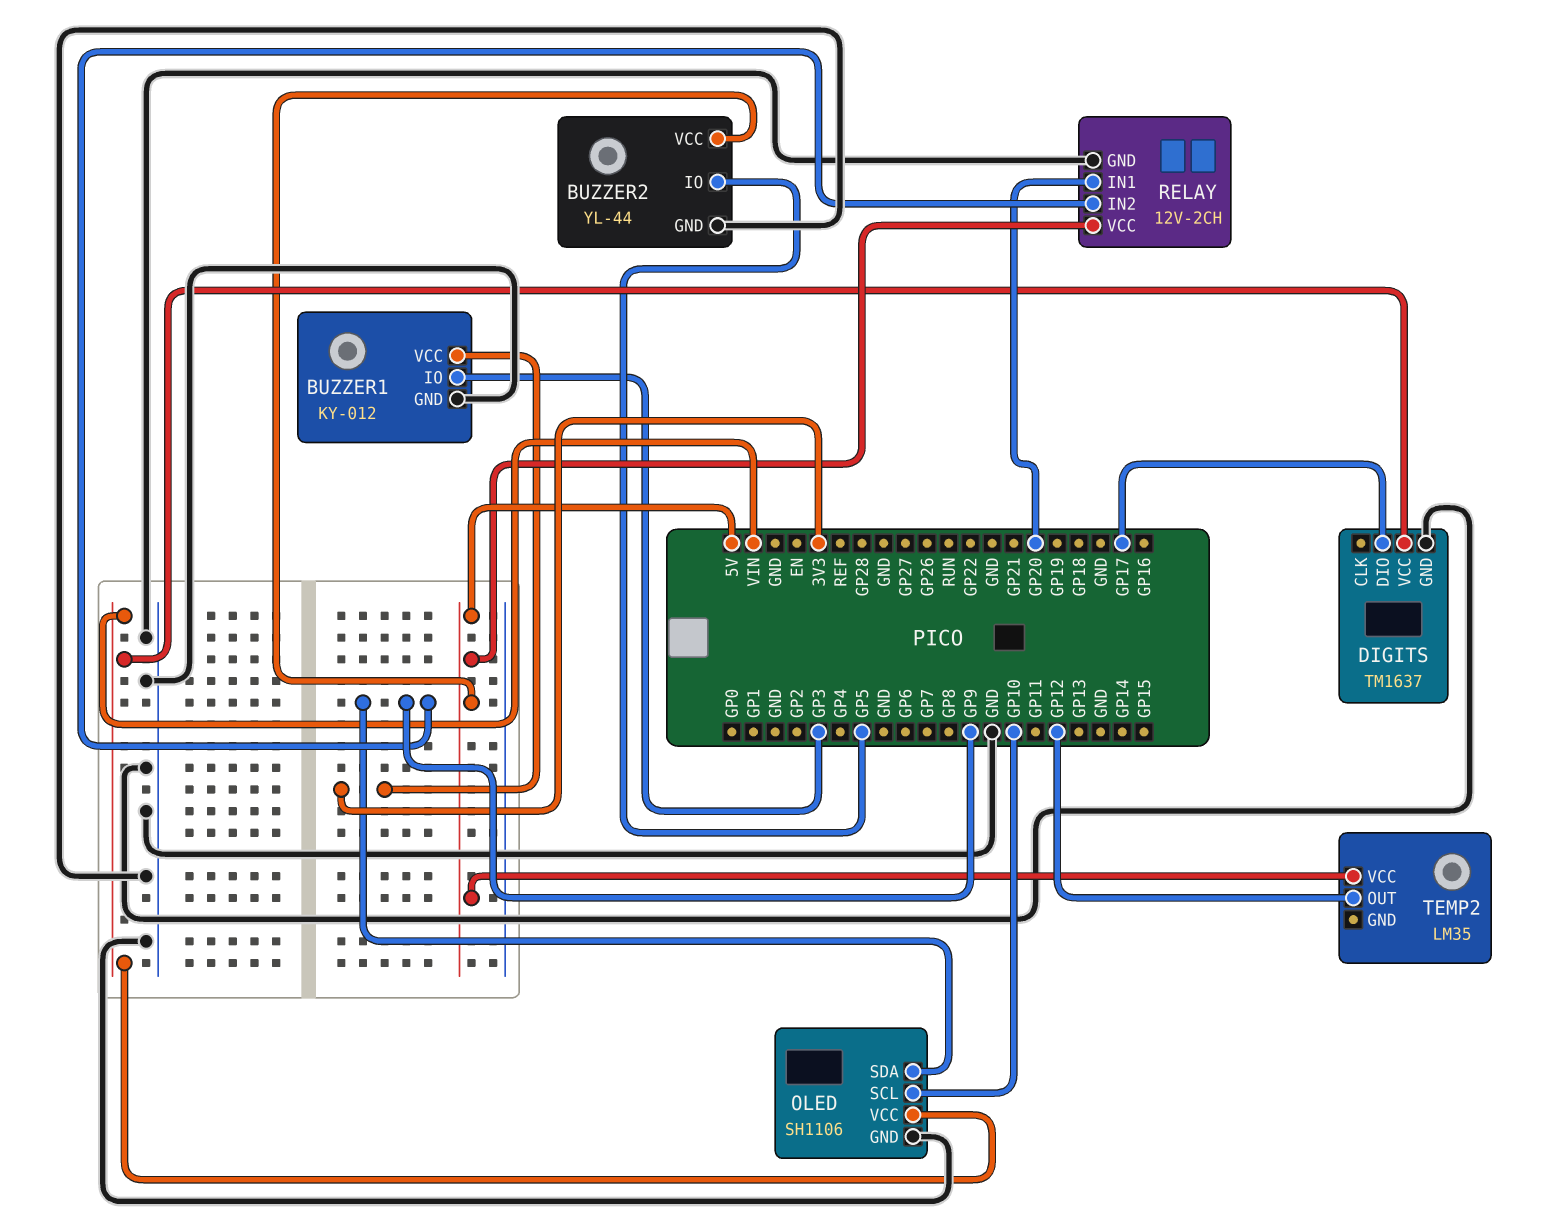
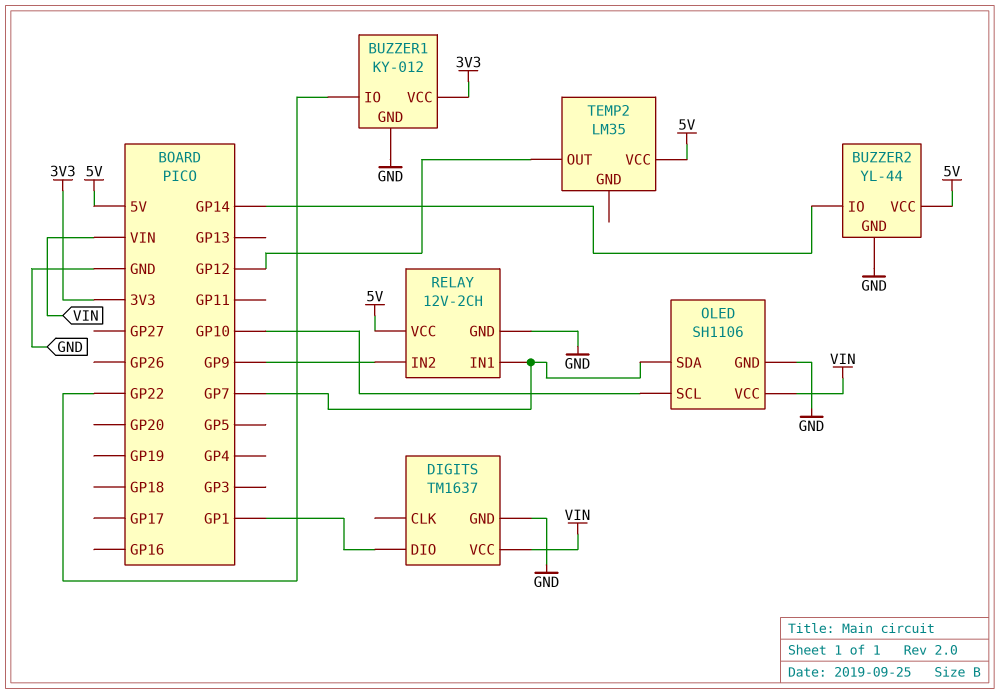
BUZZER1 pin IO: GP3 -> GP22
BUZZER2 pin IO: GP5 -> GP14
DIGITS pin DIO: GP17 -> GP1
OLED pin SDA: GP9 -> GP7
RELAY pin IN1: GP20 -> GP7

